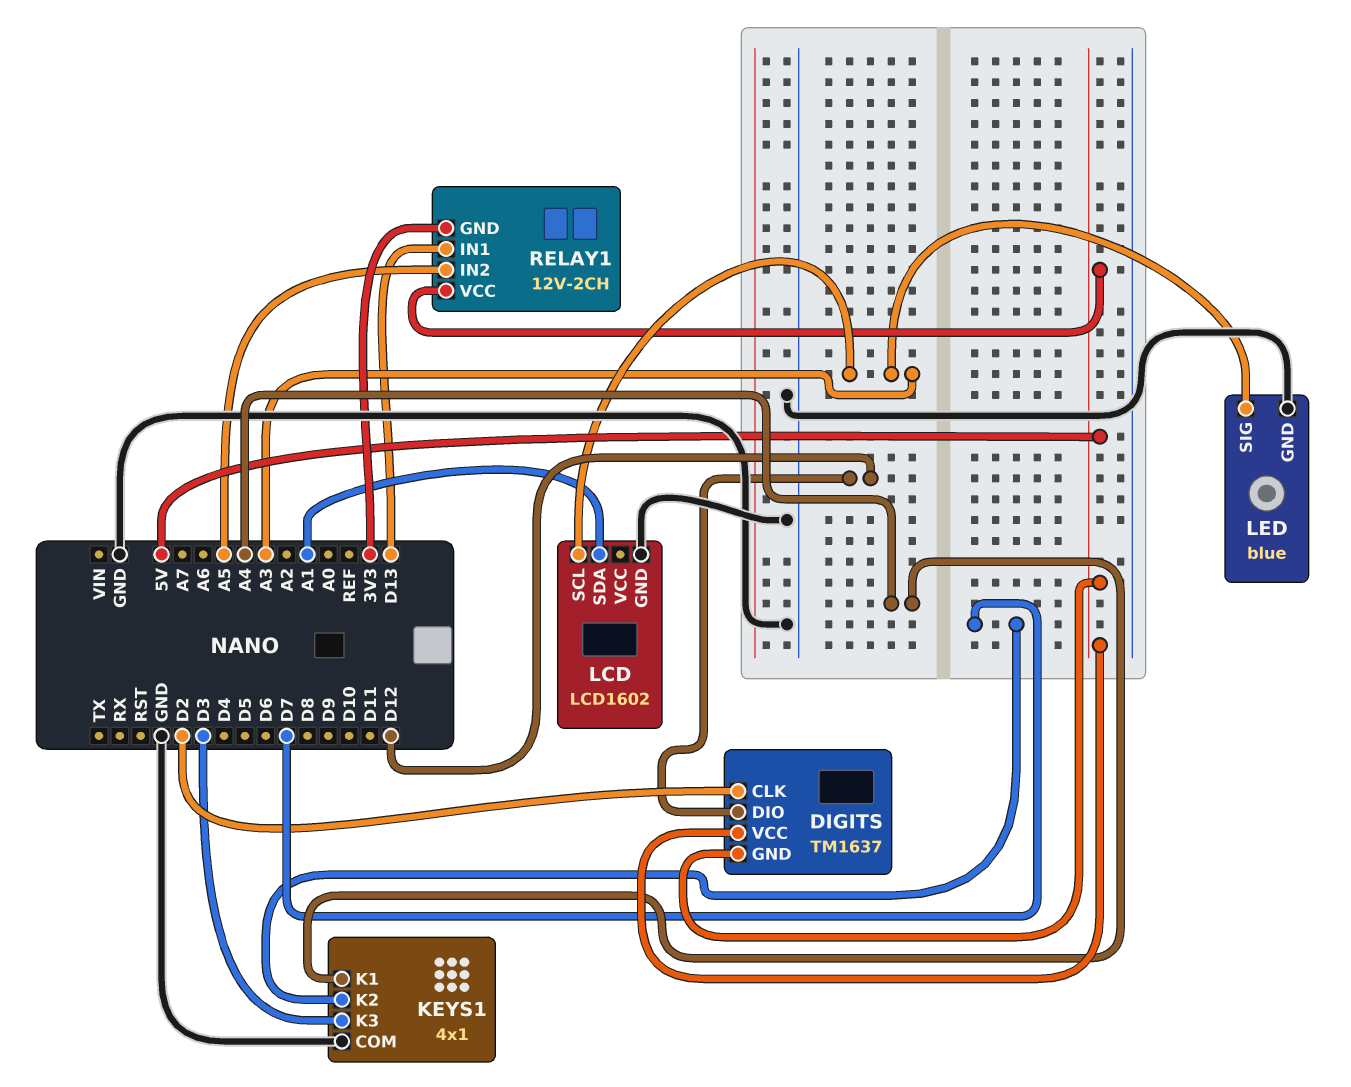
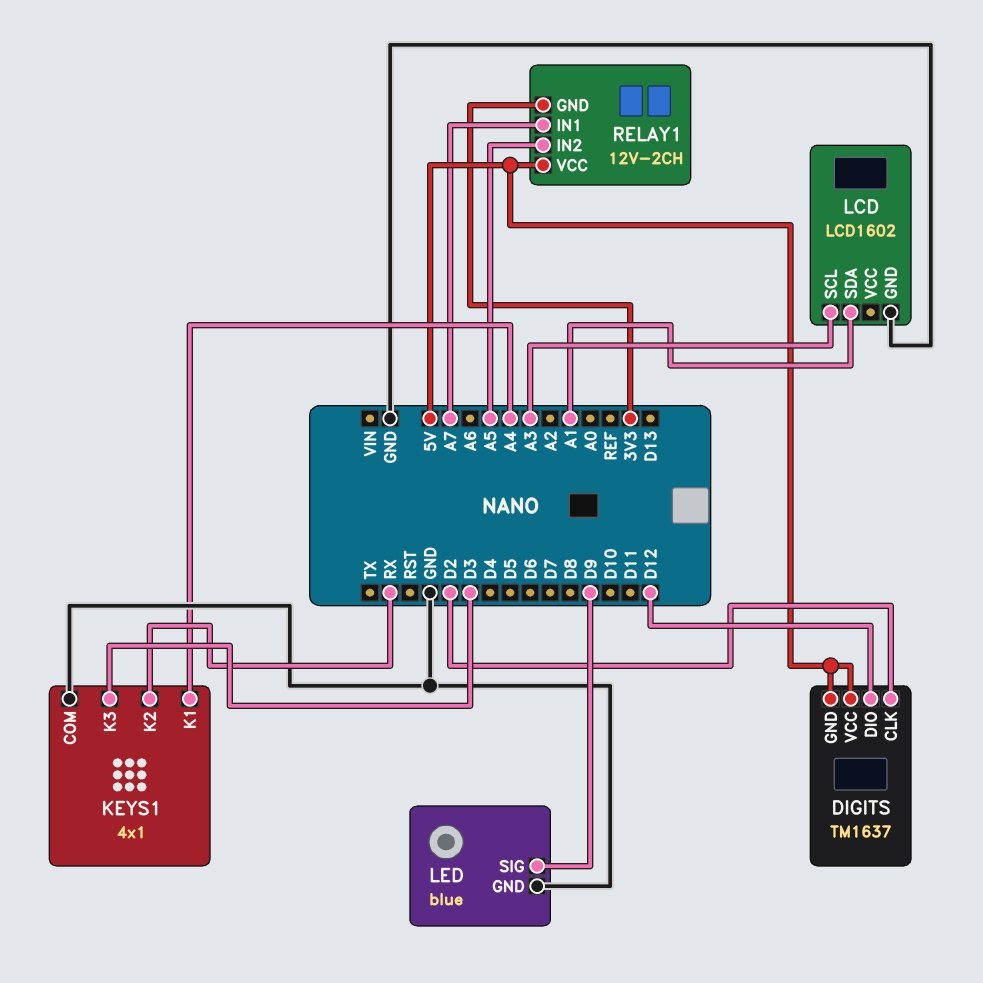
KEYS1 pin K2: D7 -> RX
LED pin SIG: A3 -> D9
RELAY1 pin IN1: D13 -> A7

